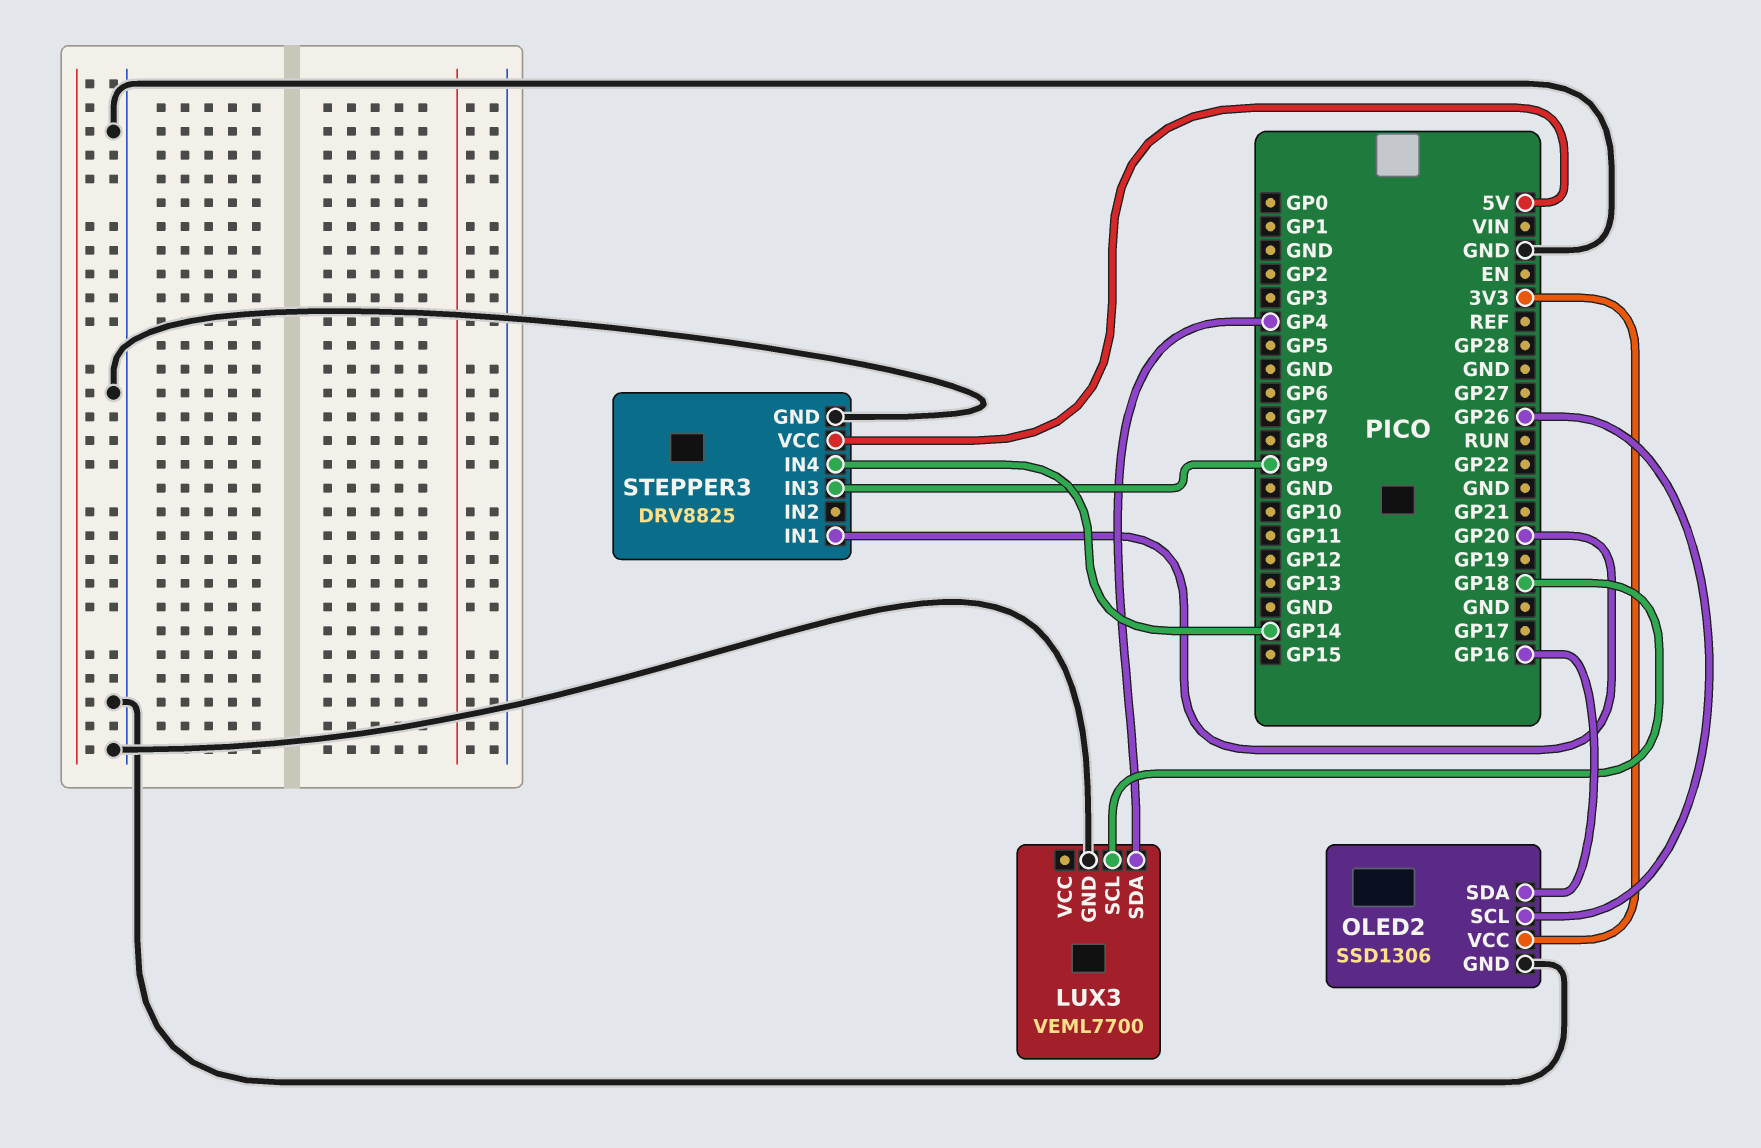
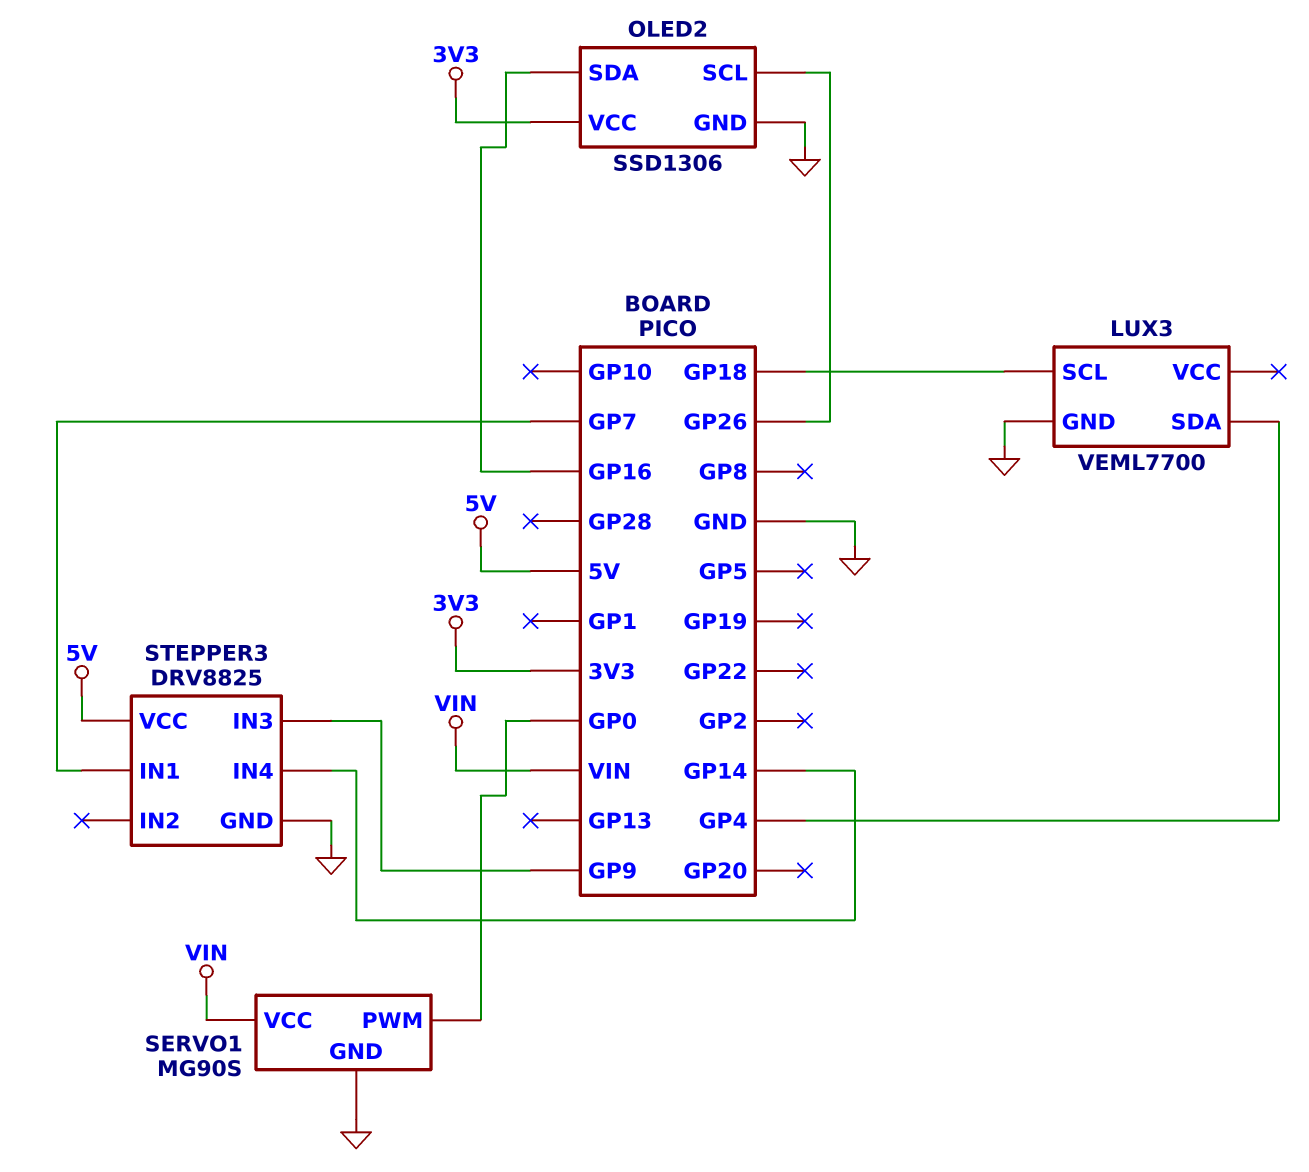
SERVO1: none -> MG90S
SERVO1 pin GND: none -> GND
SERVO1 pin PWM: none -> GP0
SERVO1 pin VCC: none -> VIN
STEPPER3 pin IN1: GP20 -> GP7

